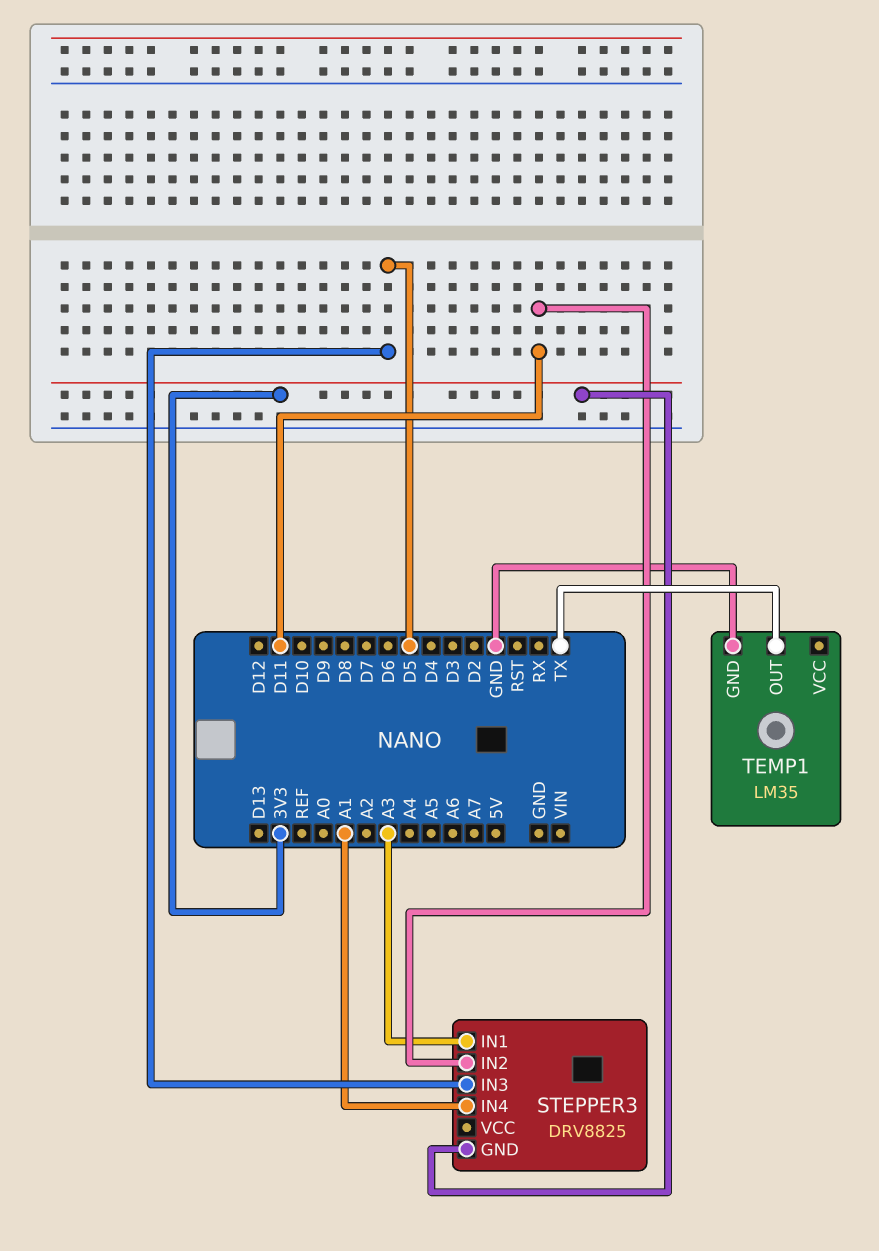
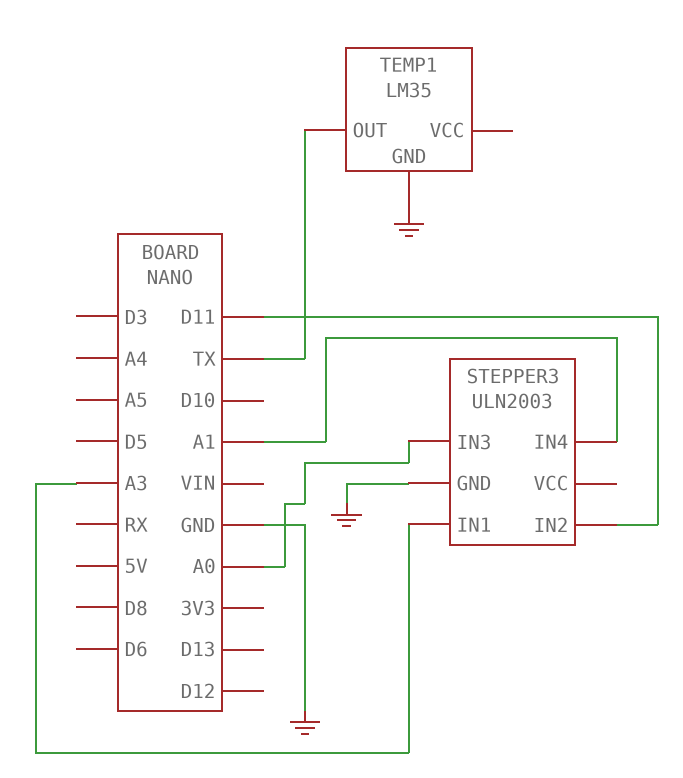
STEPPER3: DRV8825 -> ULN2003
STEPPER3 pin GND: 3V3 -> GND
STEPPER3 pin IN3: D5 -> A0

